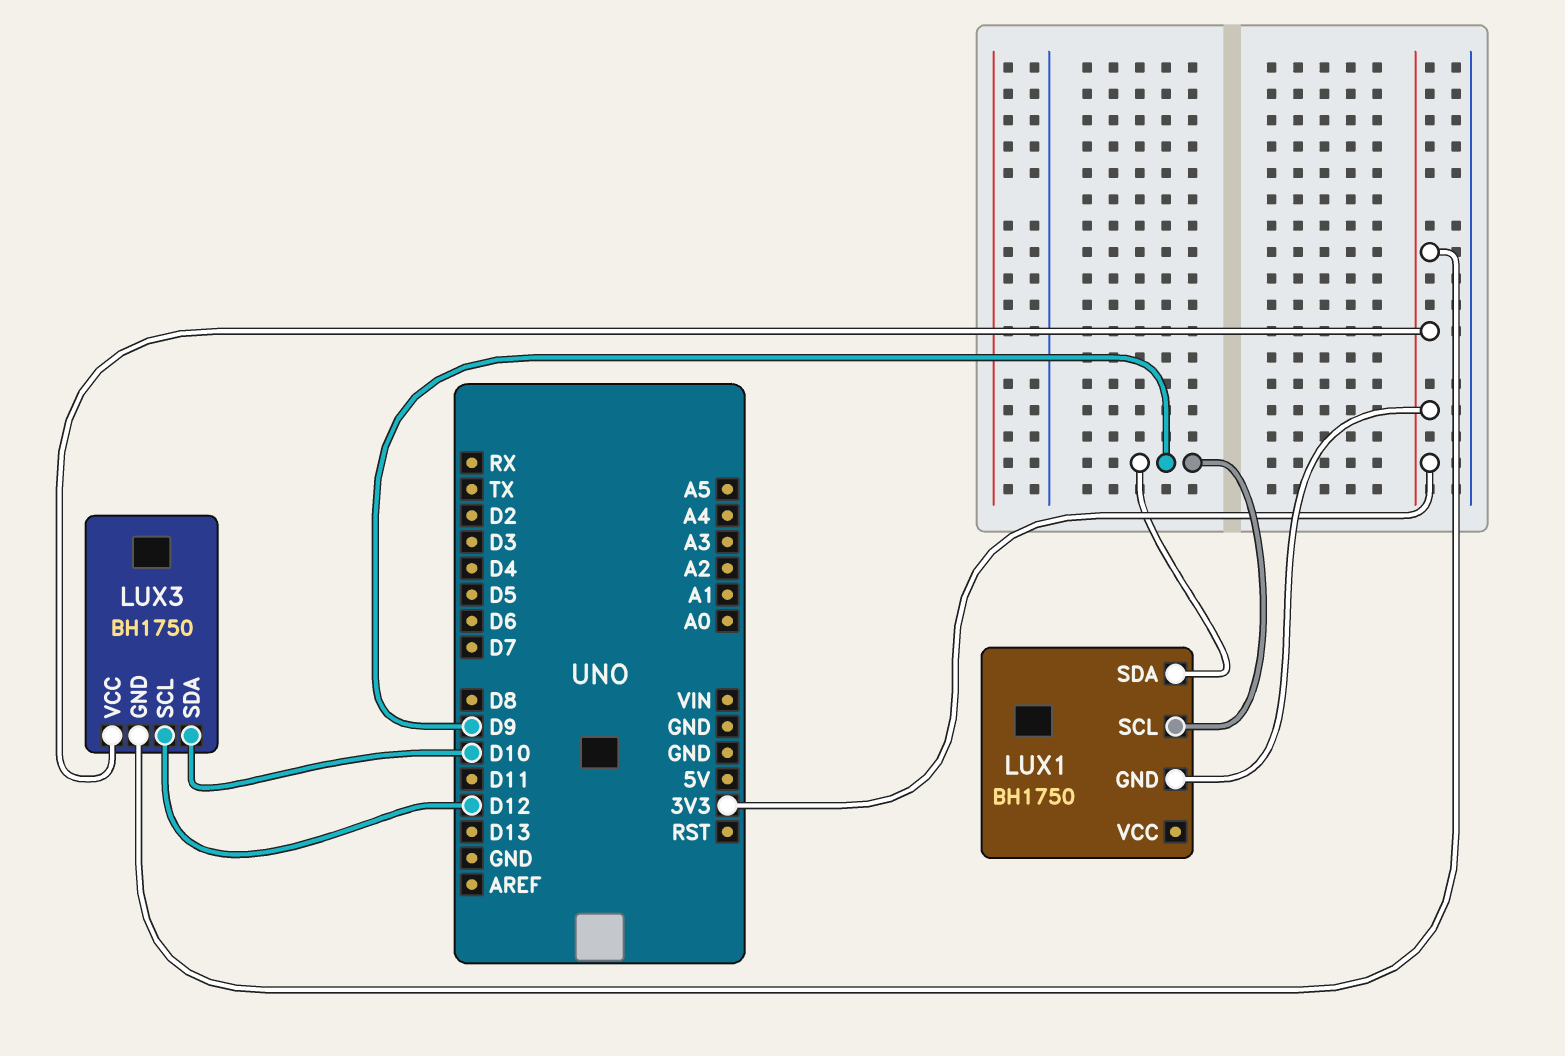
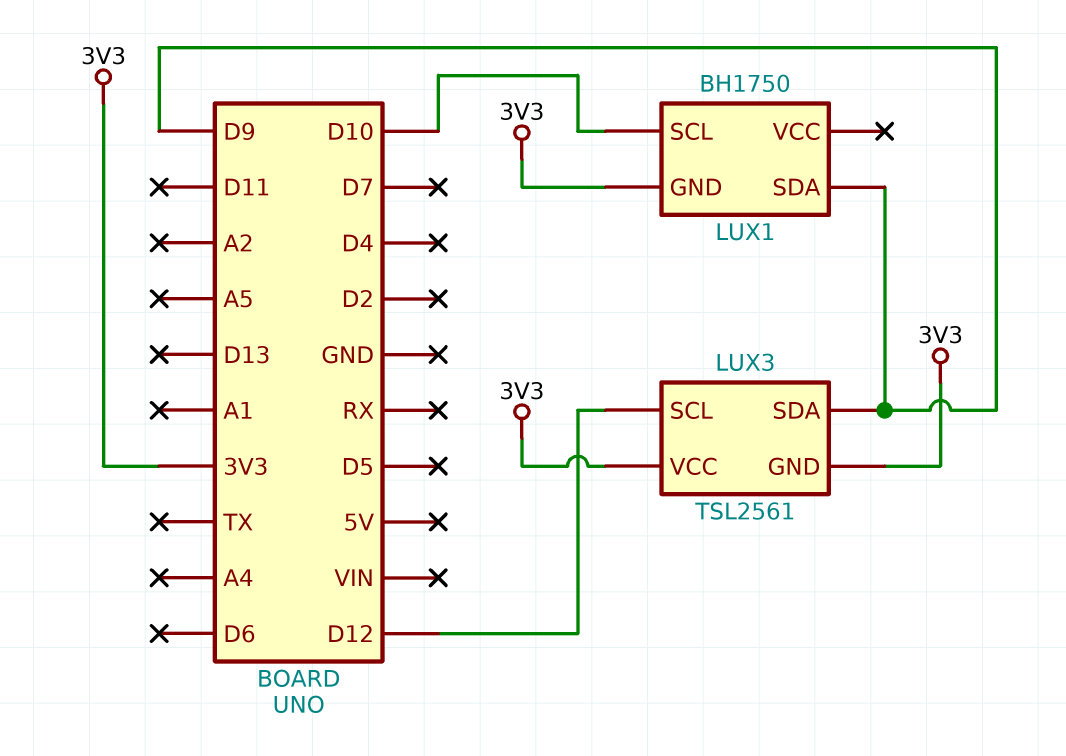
LUX1 pin SCL: D9 -> D10
LUX3: BH1750 -> TSL2561
LUX3 pin SDA: D10 -> D9

